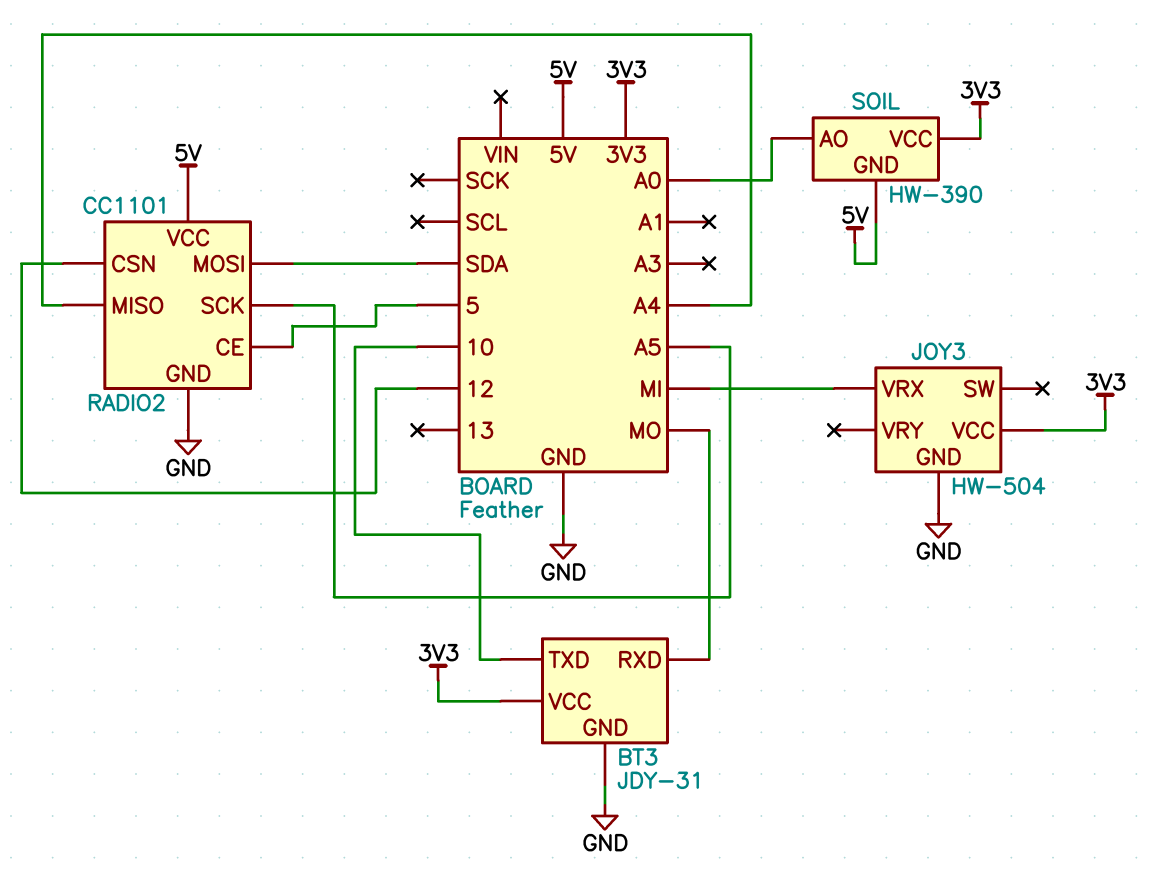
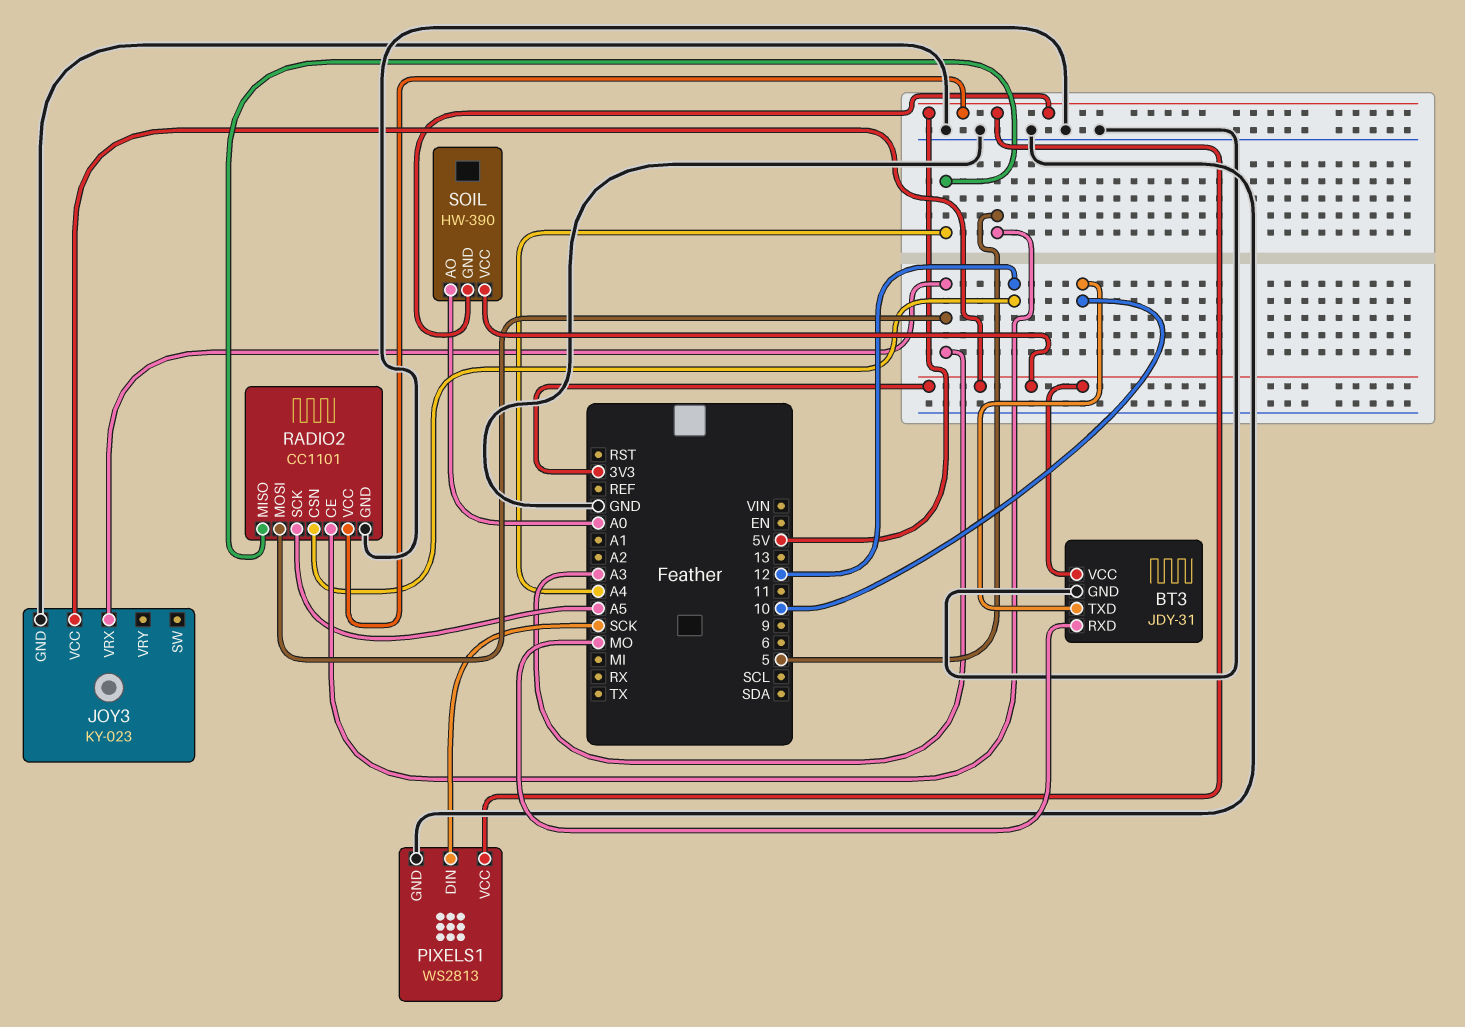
JOY3: HW-504 -> KY-023
JOY3 pin VRX: MI -> A3
PIXELS1: none -> WS2813
PIXELS1 pin DIN: none -> SCK
PIXELS1 pin GND: none -> GND
PIXELS1 pin VCC: none -> 5V
RADIO2 pin MOSI: SDA -> A3

